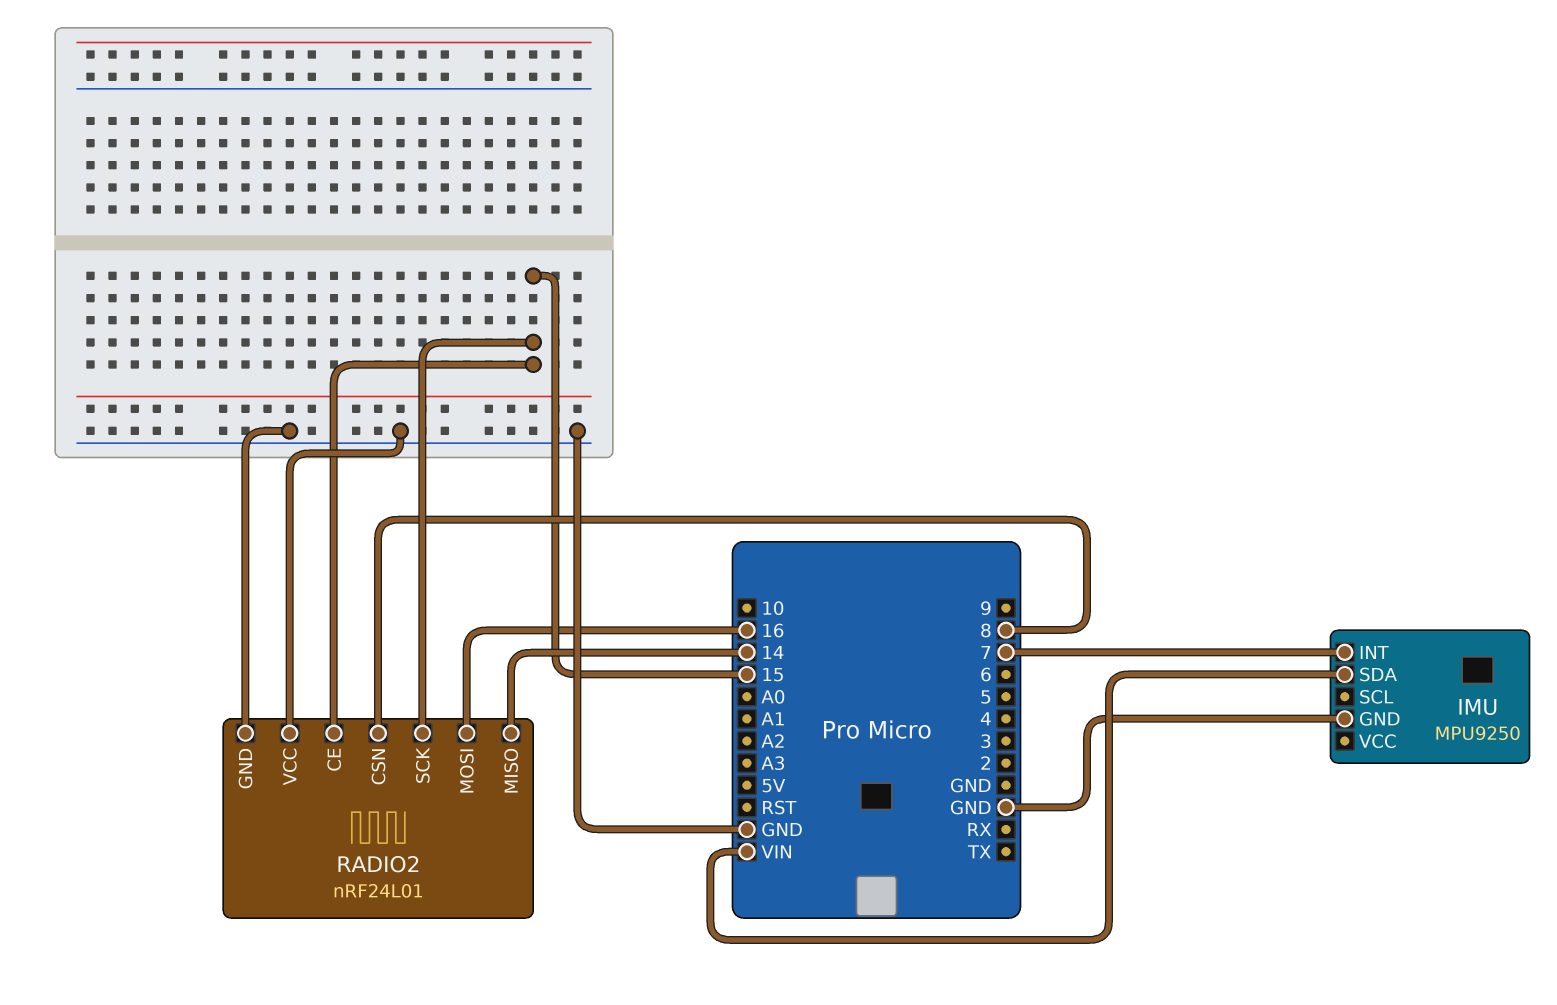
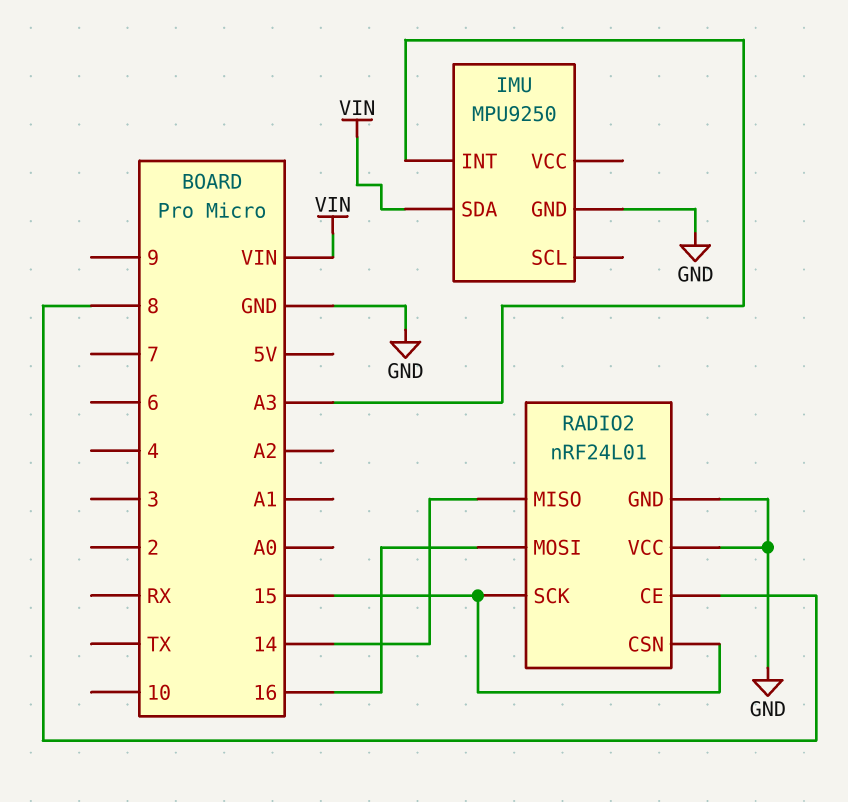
IMU pin INT: 7 -> A3
RADIO2 pin CE: 15 -> 8
RADIO2 pin CSN: 8 -> 15

